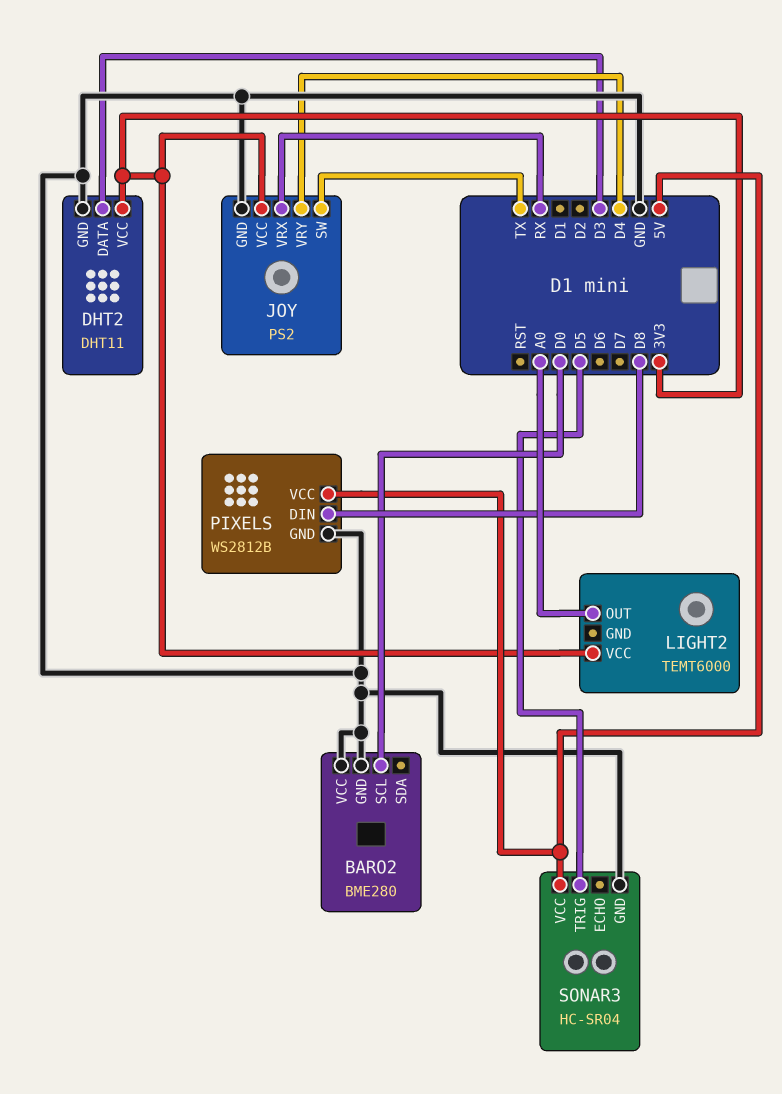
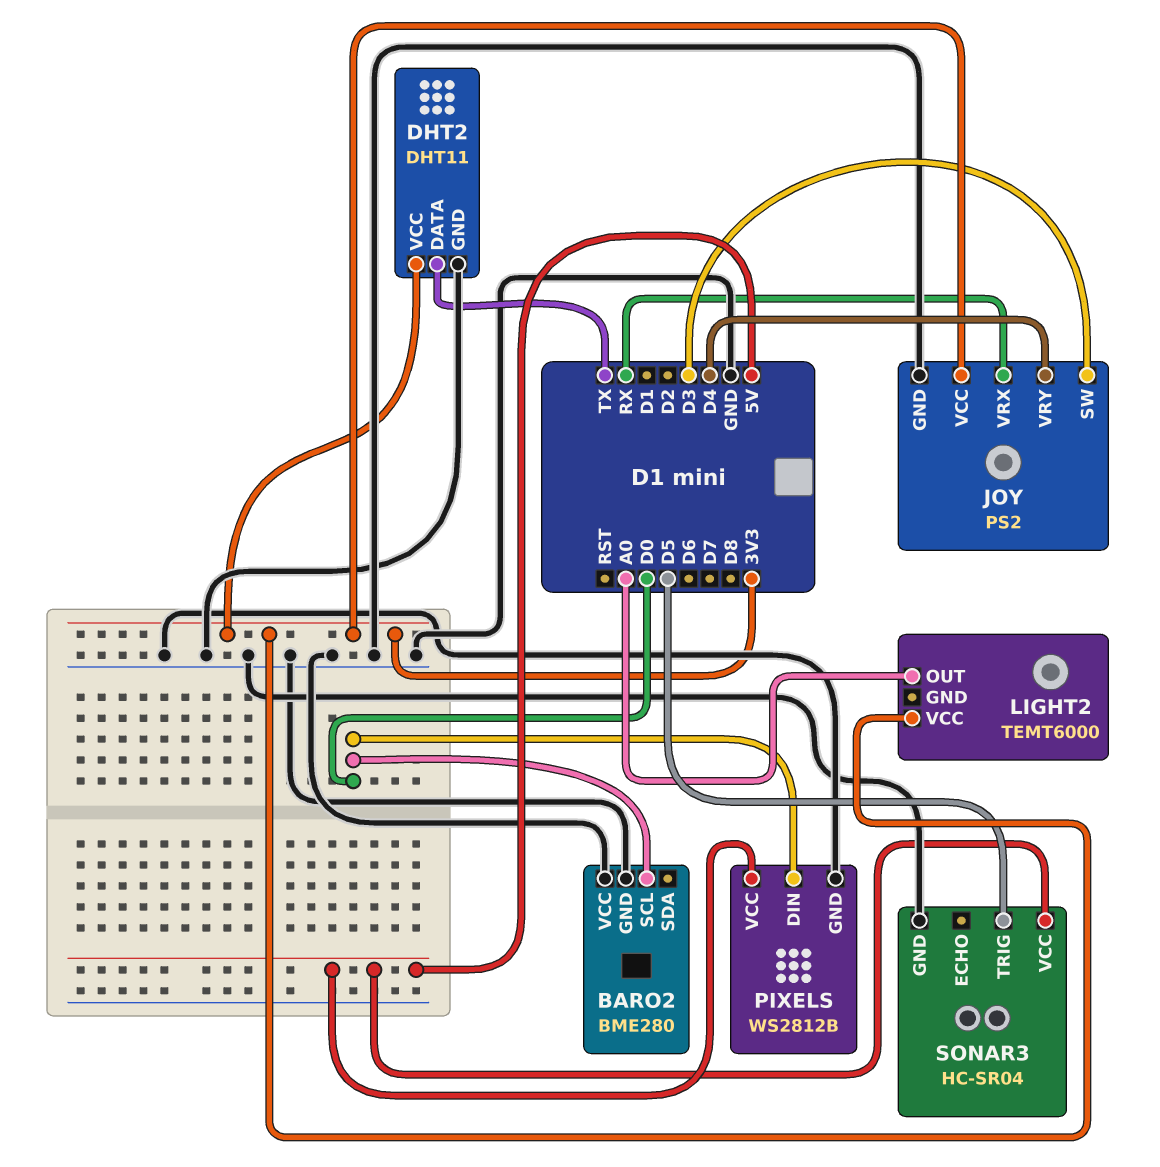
DHT2 pin DATA: D3 -> TX
JOY pin SW: TX -> D3
PIXELS pin DIN: D8 -> D0

